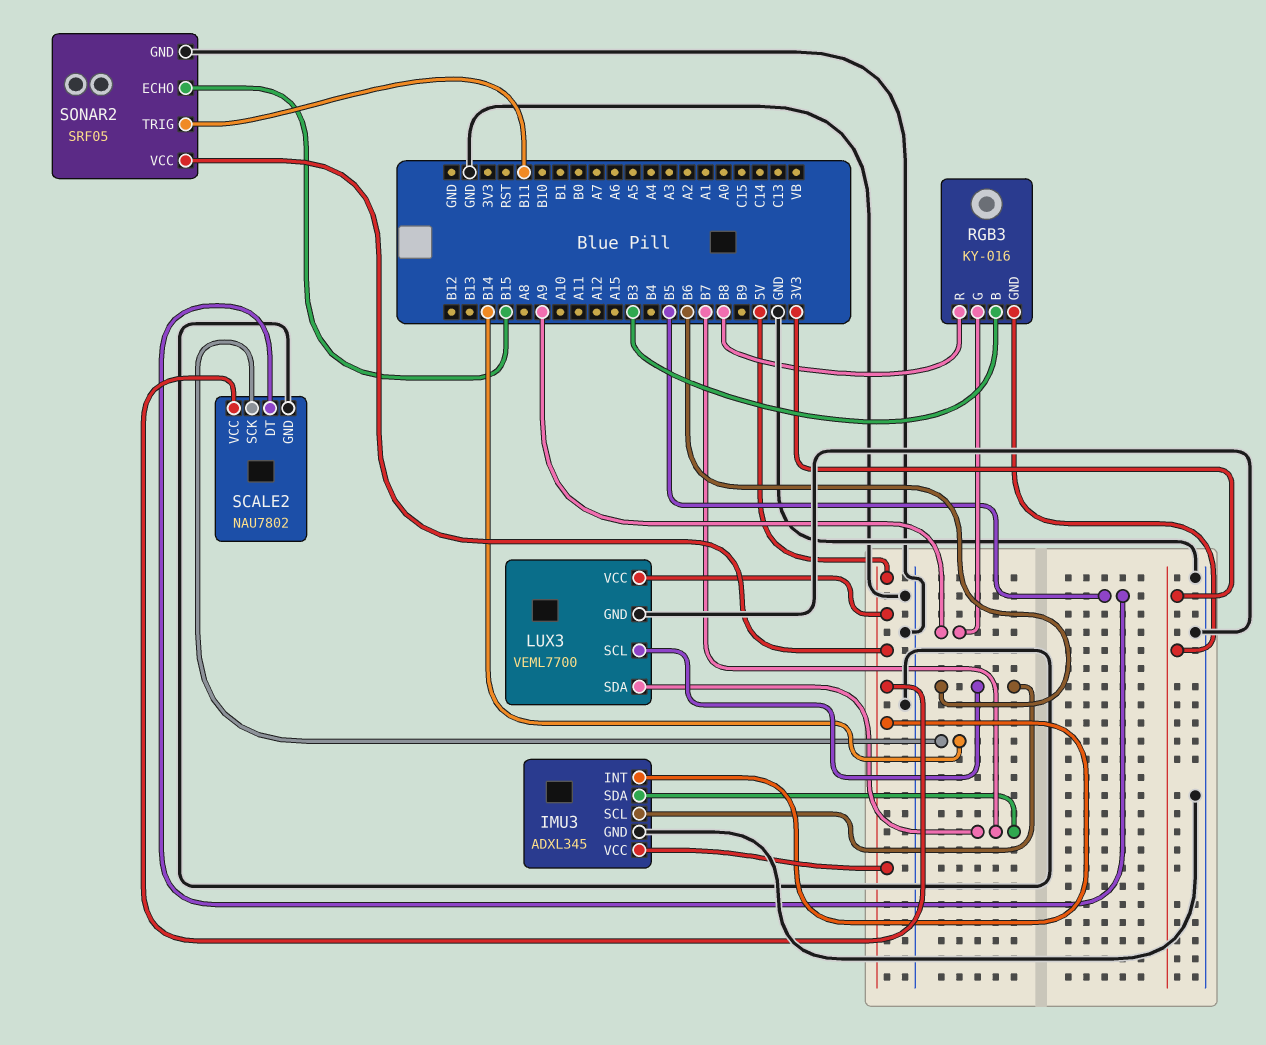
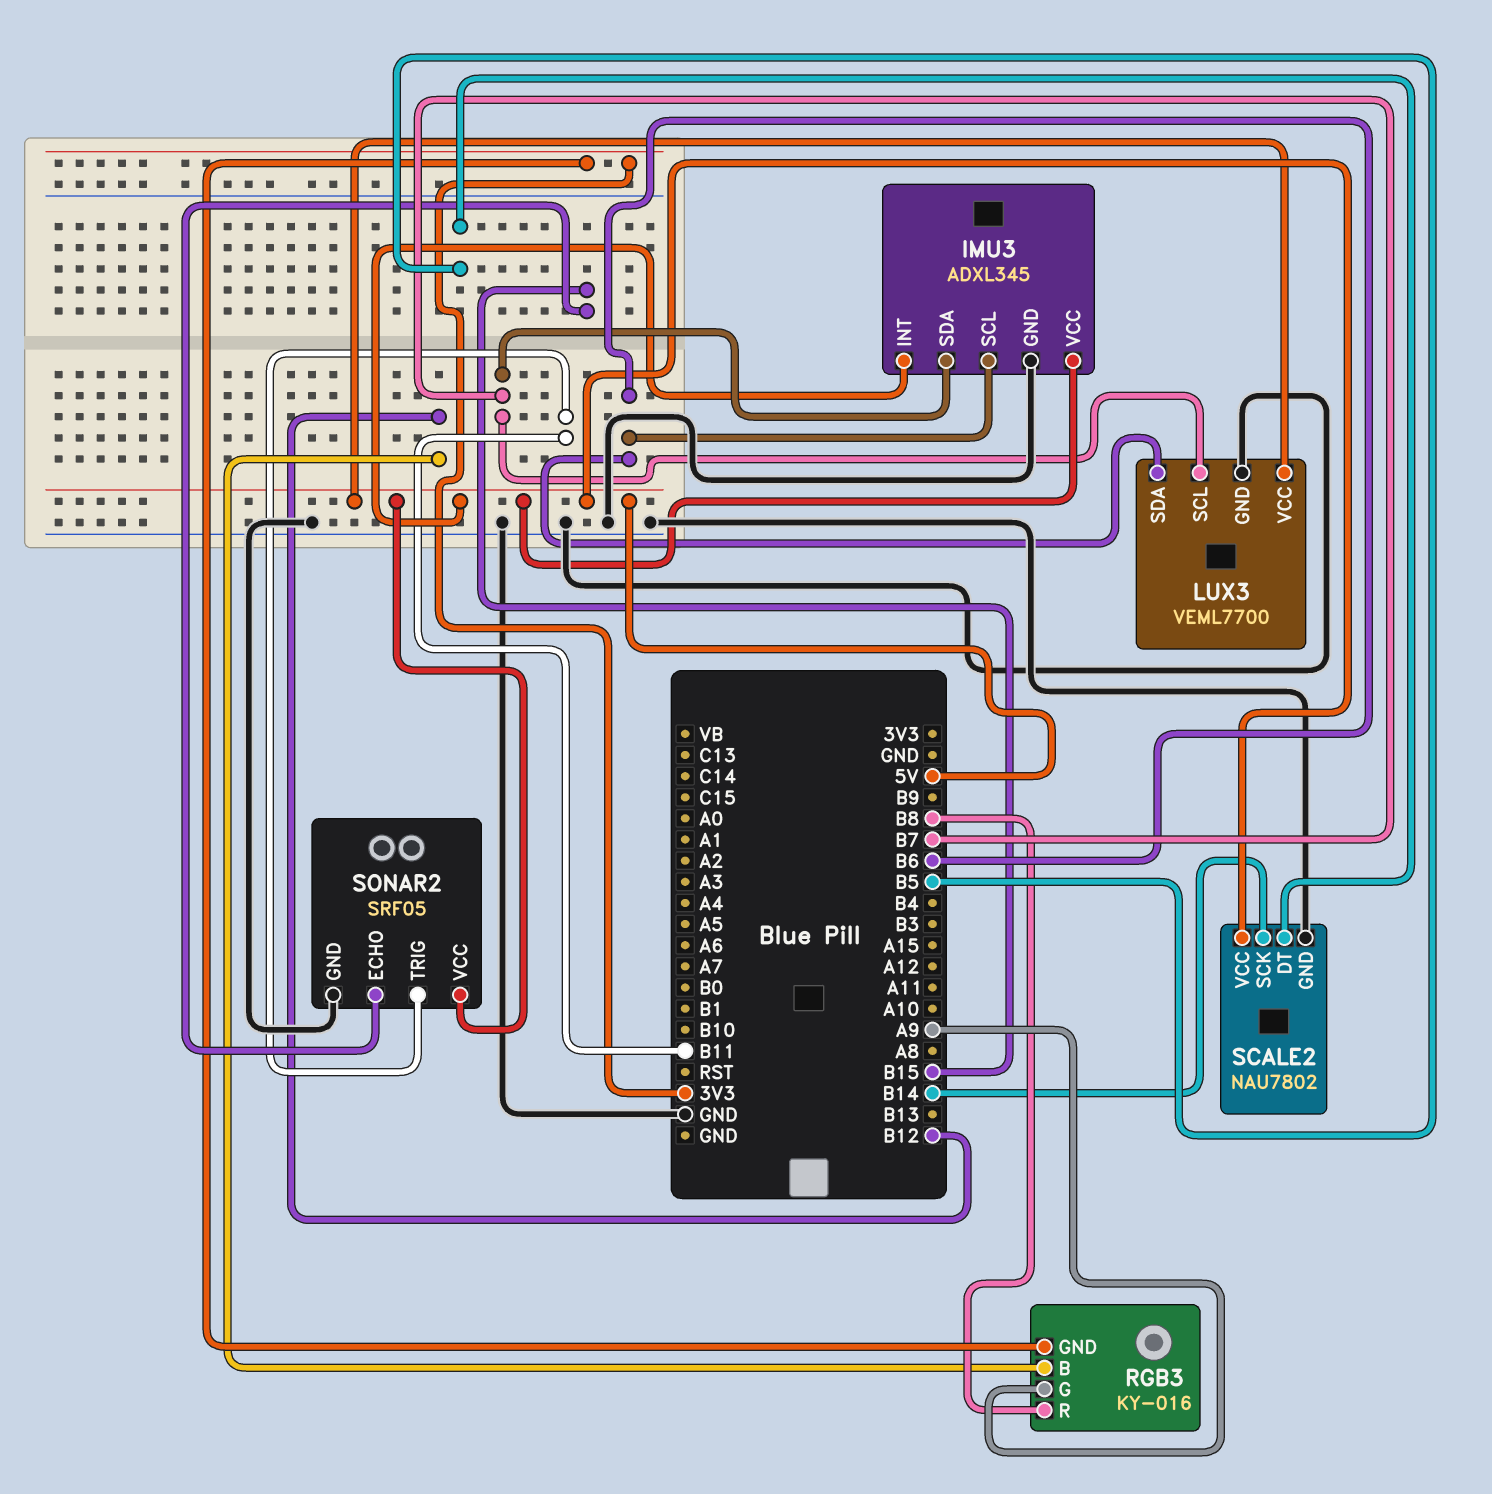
LUX3 pin SCL: B6 -> B7
LUX3 pin SDA: B7 -> B6
RGB3 pin B: B3 -> B12

